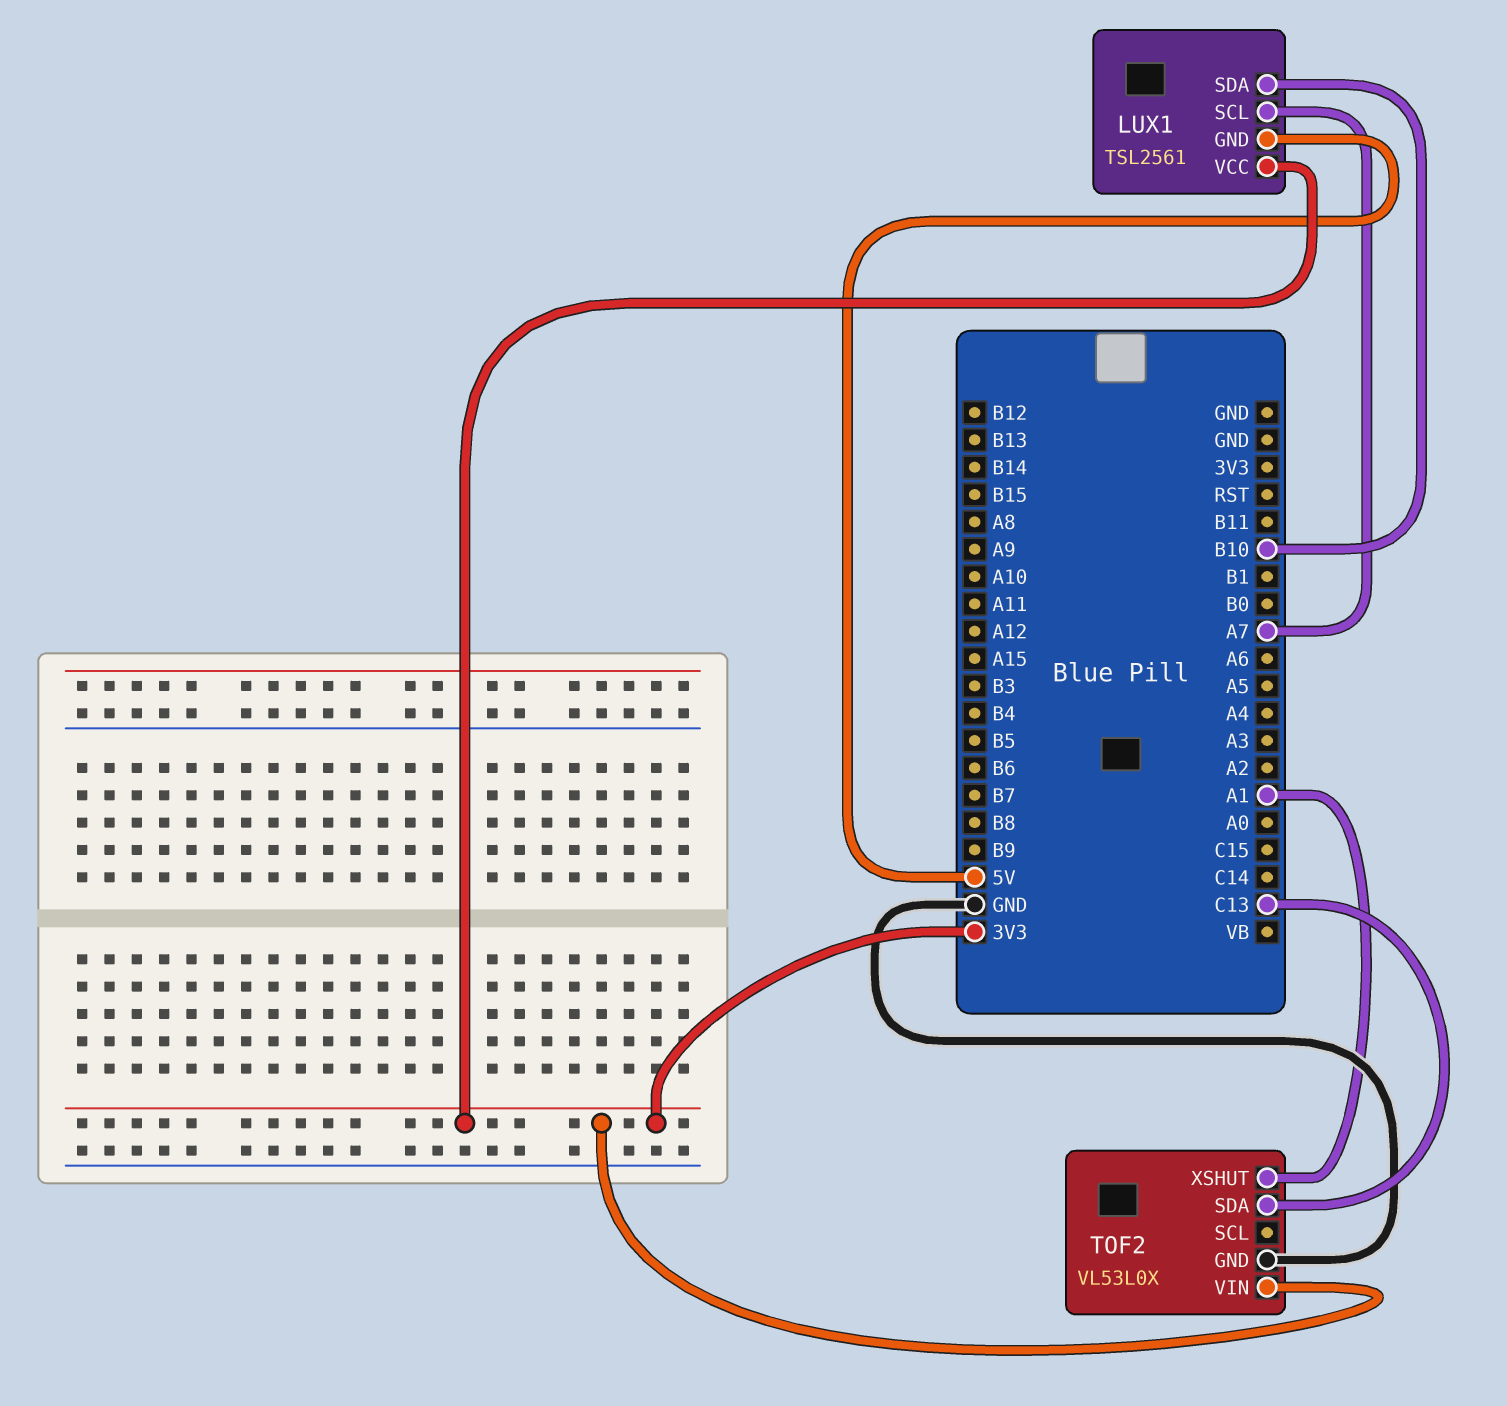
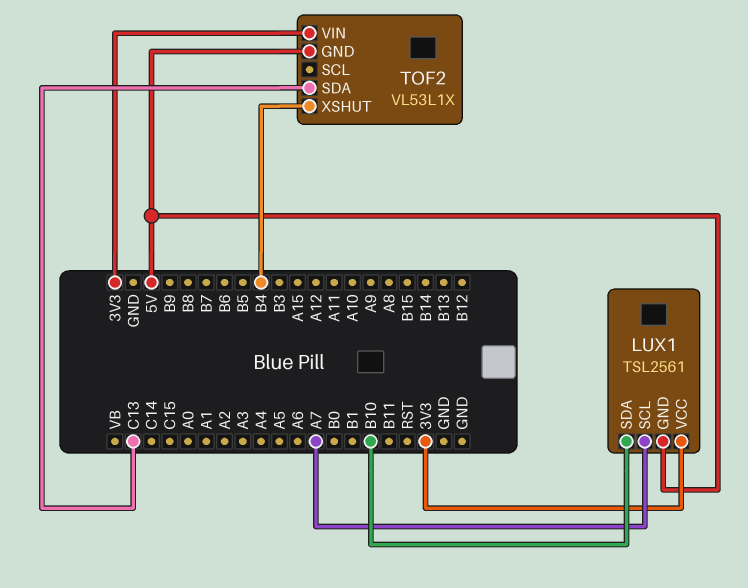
TOF2: VL53L0X -> VL53L1X
TOF2 pin GND: GND -> 5V
TOF2 pin XSHUT: A1 -> B4

